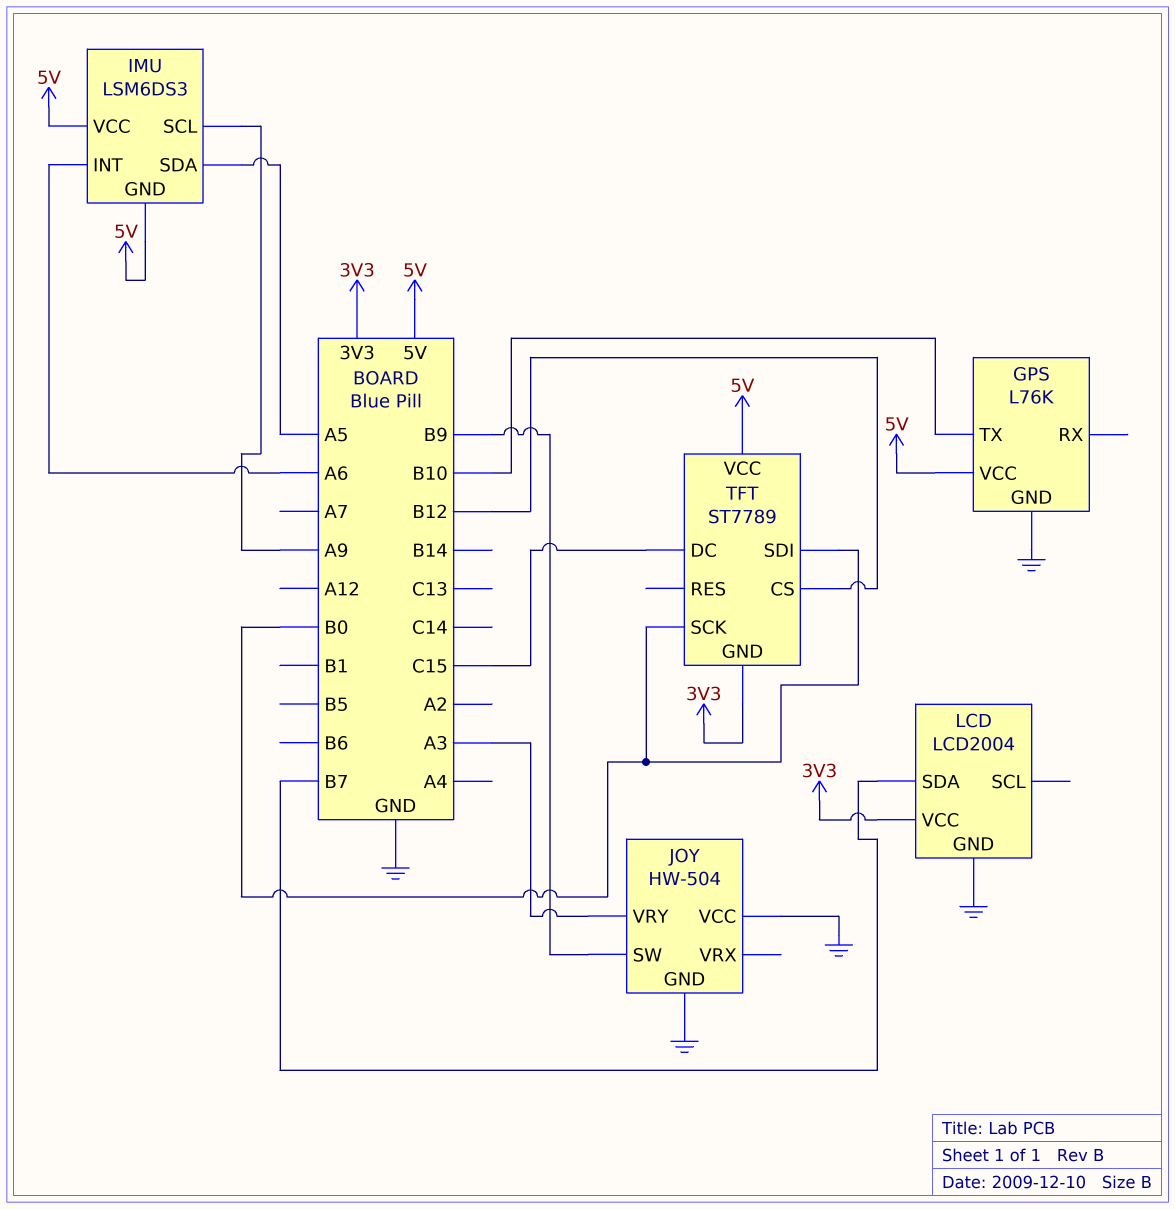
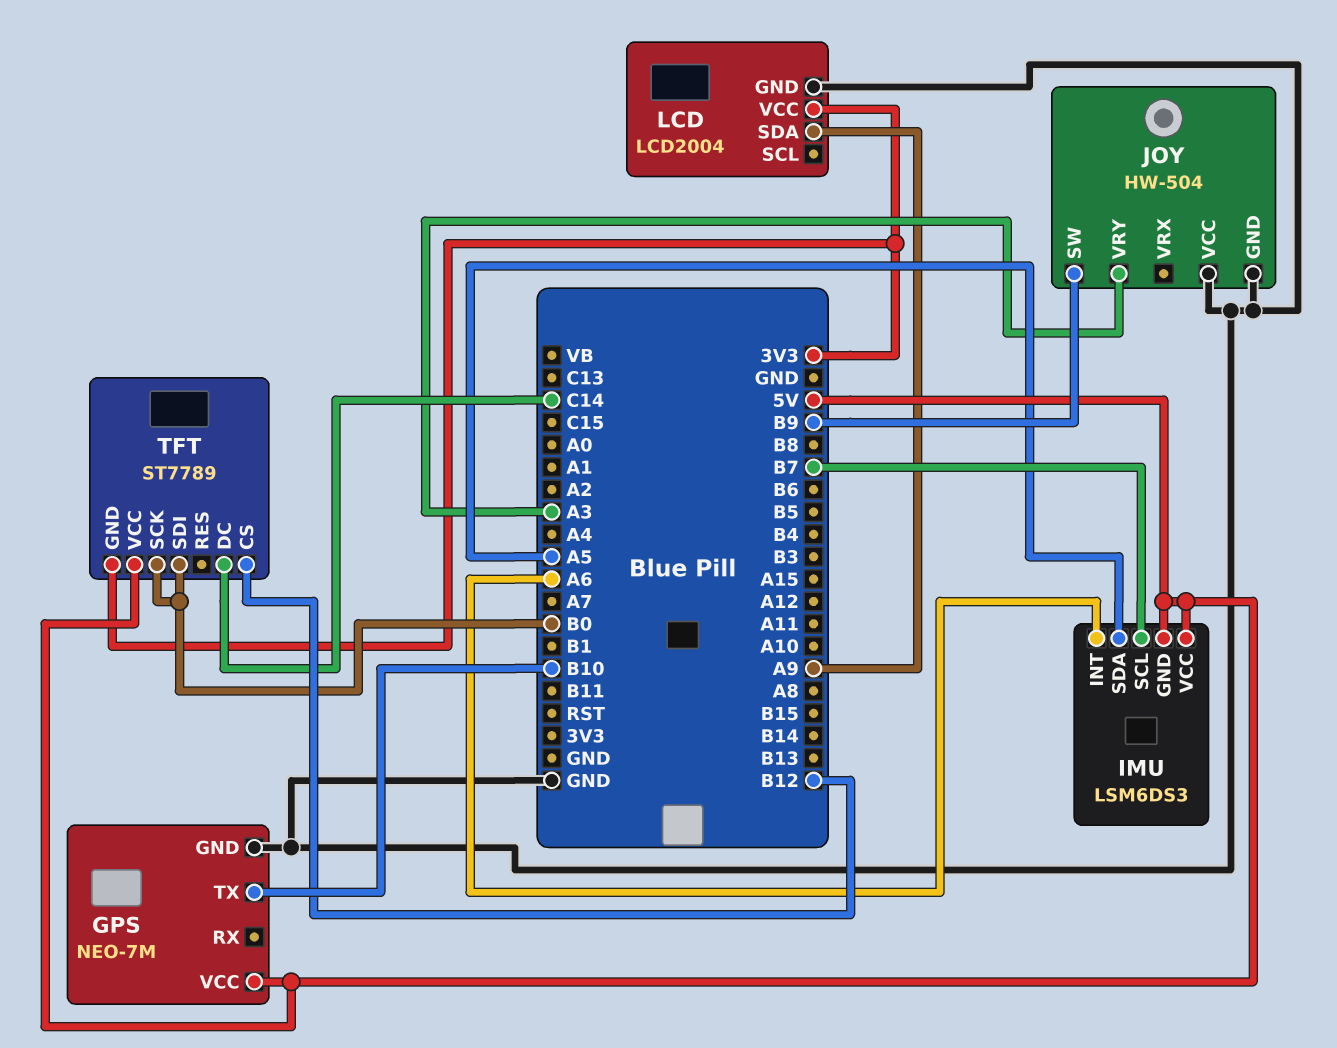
GPS: L76K -> NEO-7M
IMU pin SCL: A9 -> B7
LCD pin SDA: B7 -> A9
TFT pin DC: C15 -> C14

